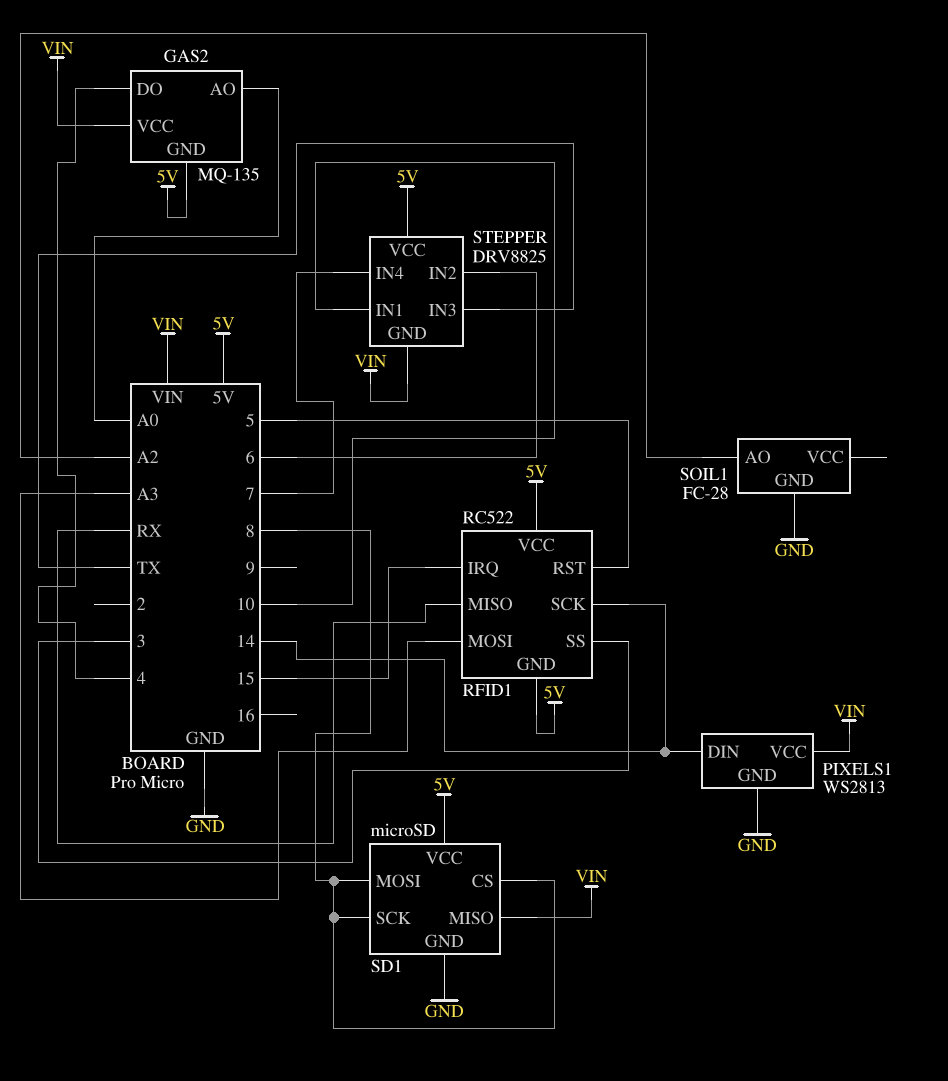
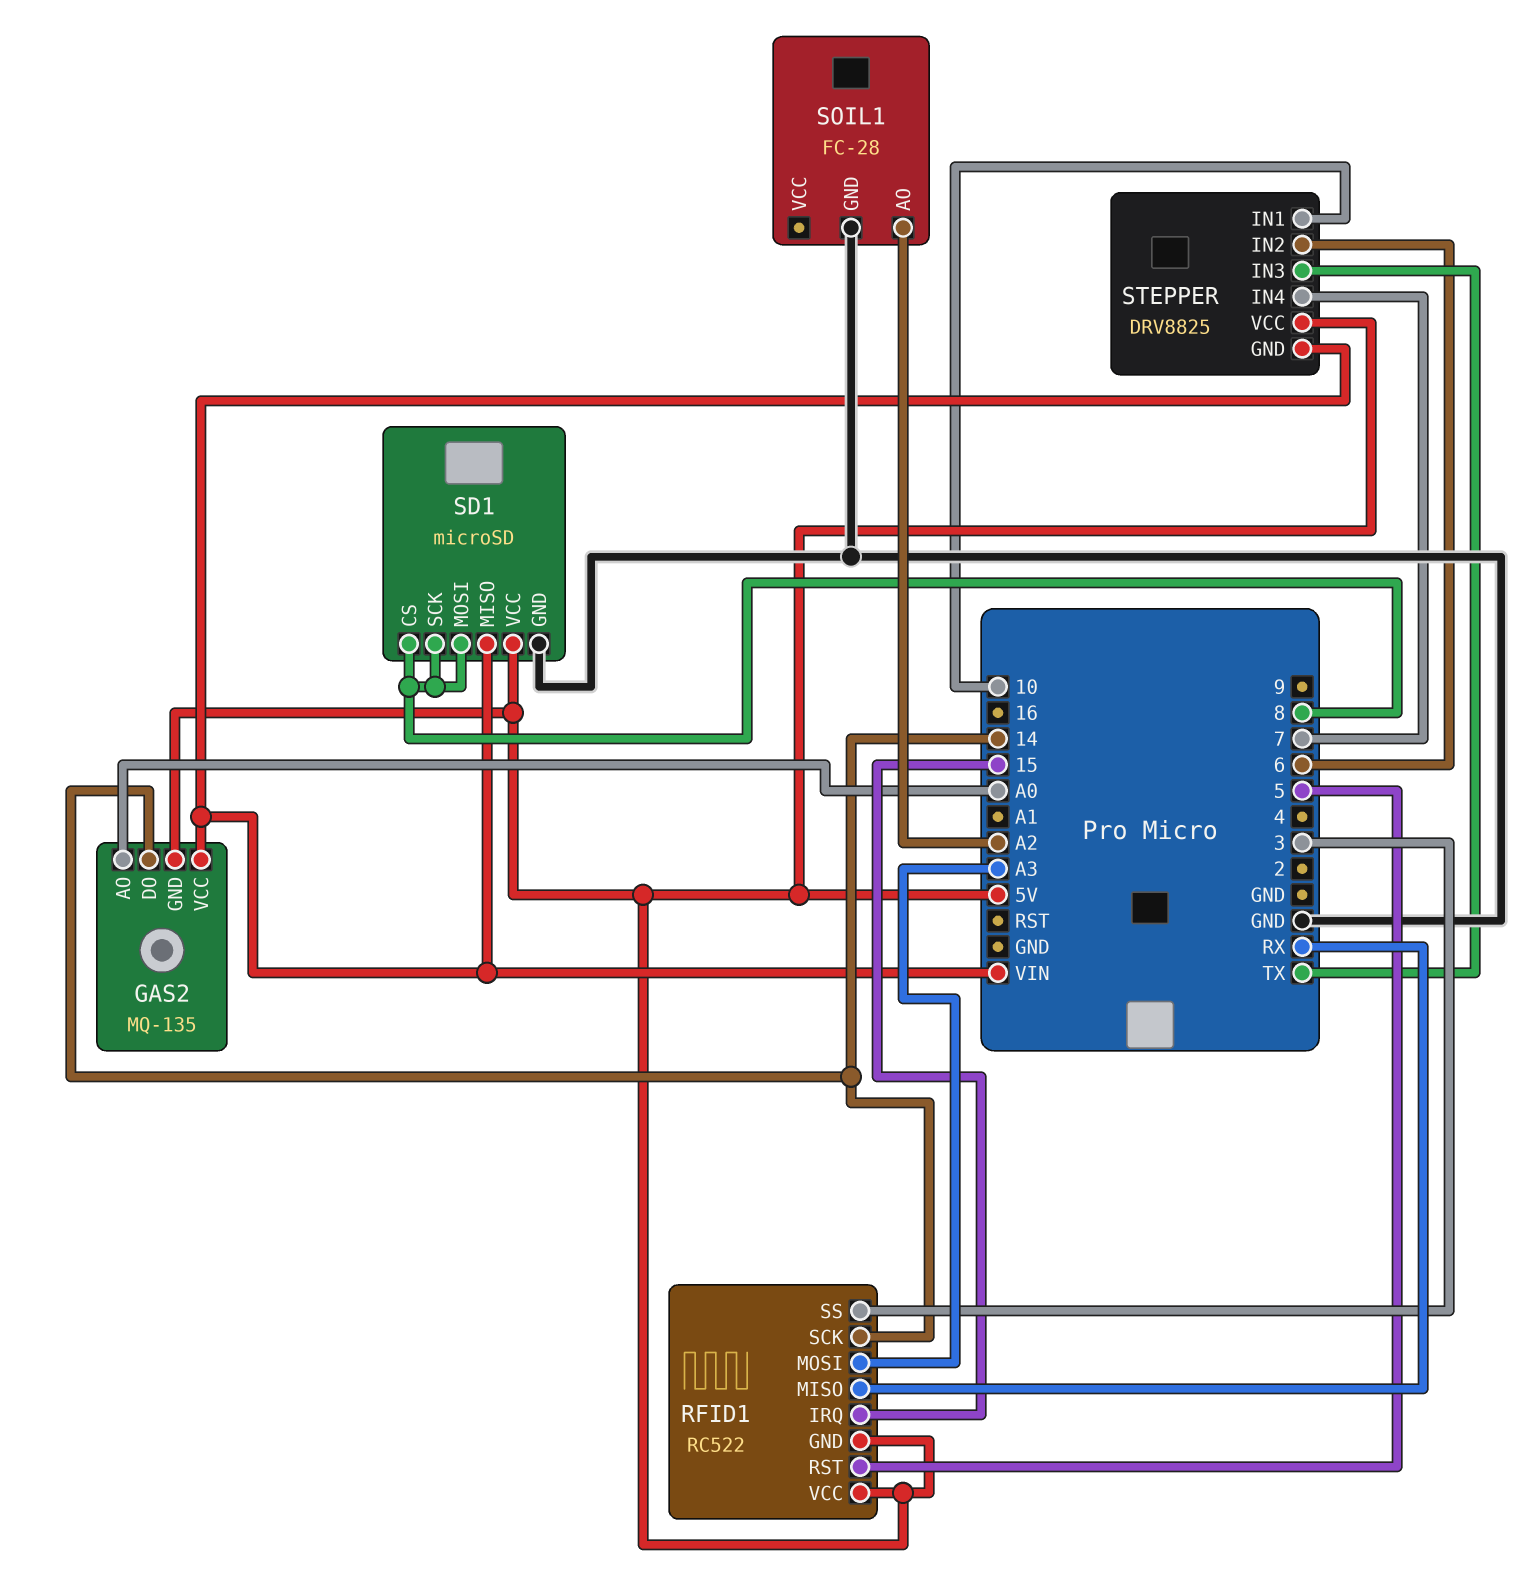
GAS2 pin DO: 4 -> 14
PIXELS1: WS2813 -> none
PIXELS1 pin DIN: 14 -> none
PIXELS1 pin GND: GND -> none
PIXELS1 pin VCC: VIN -> none

